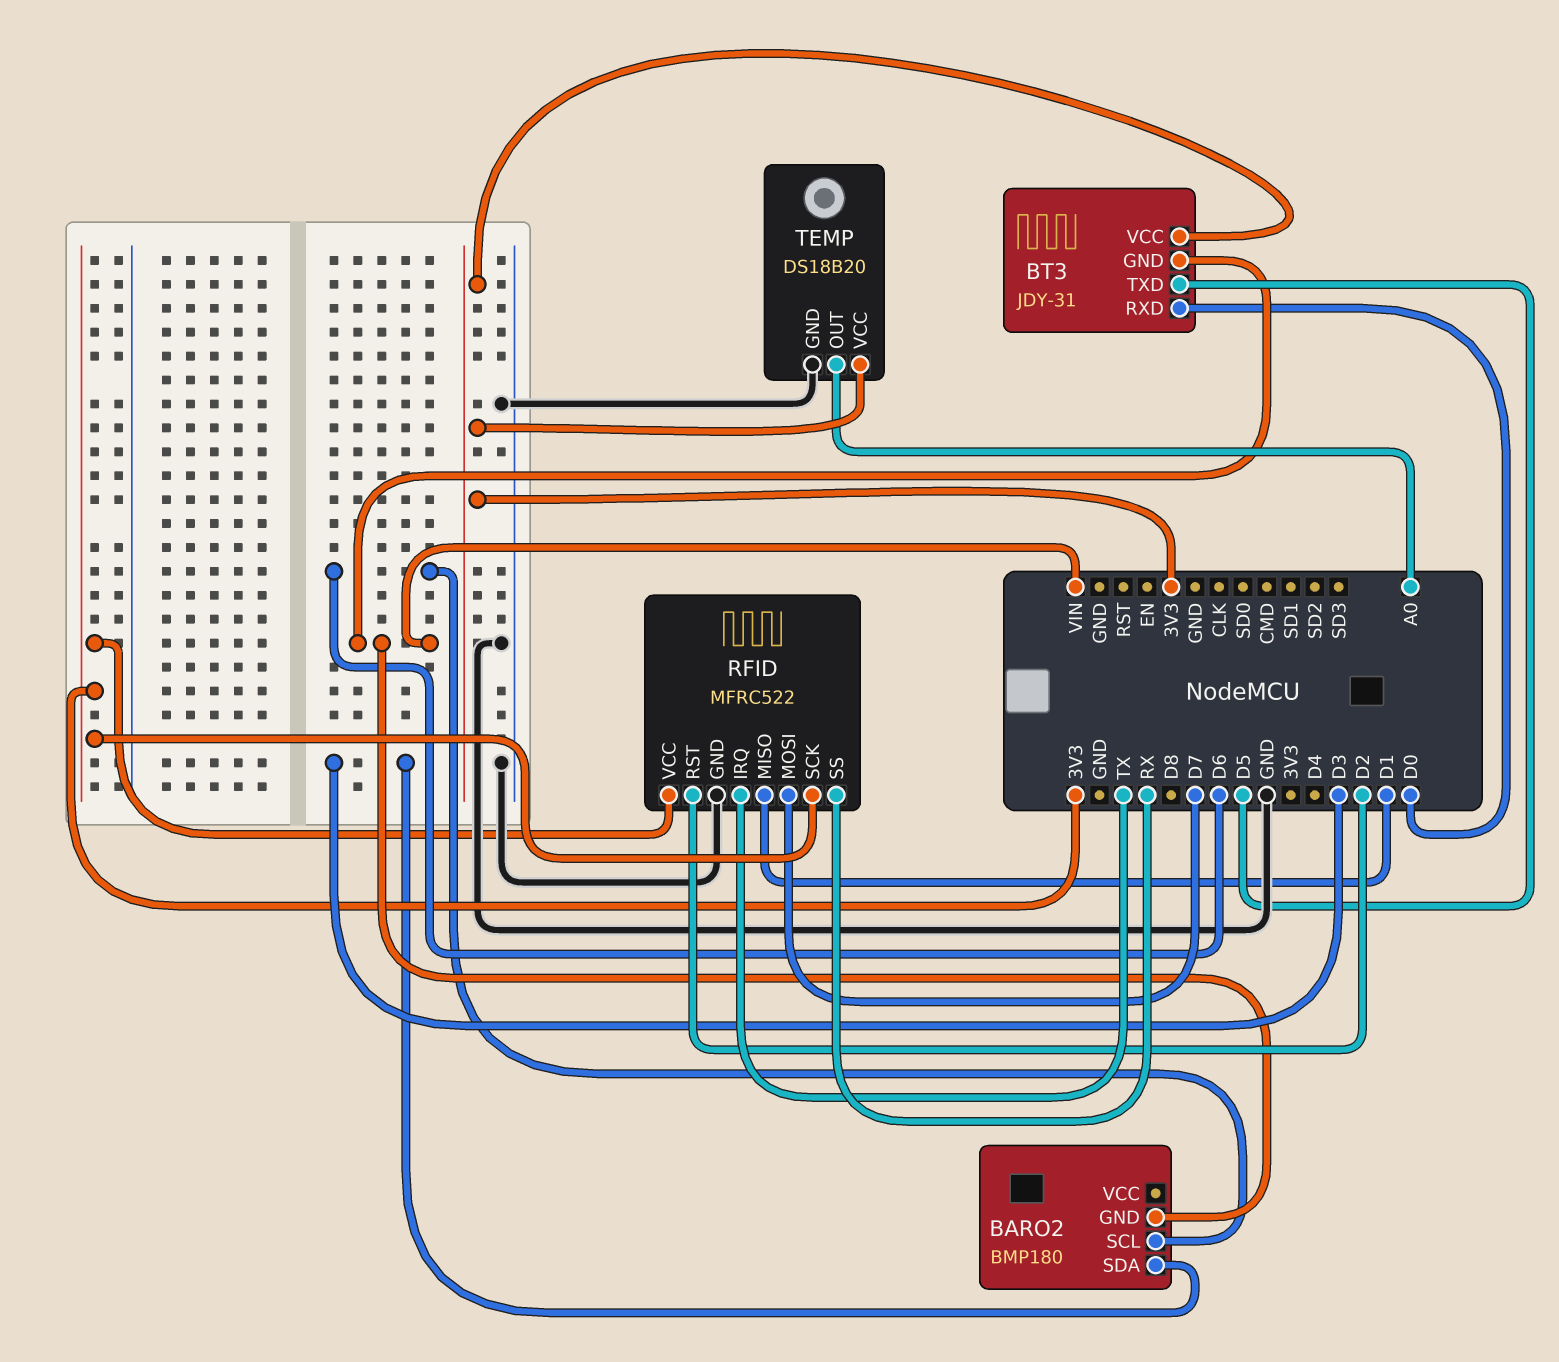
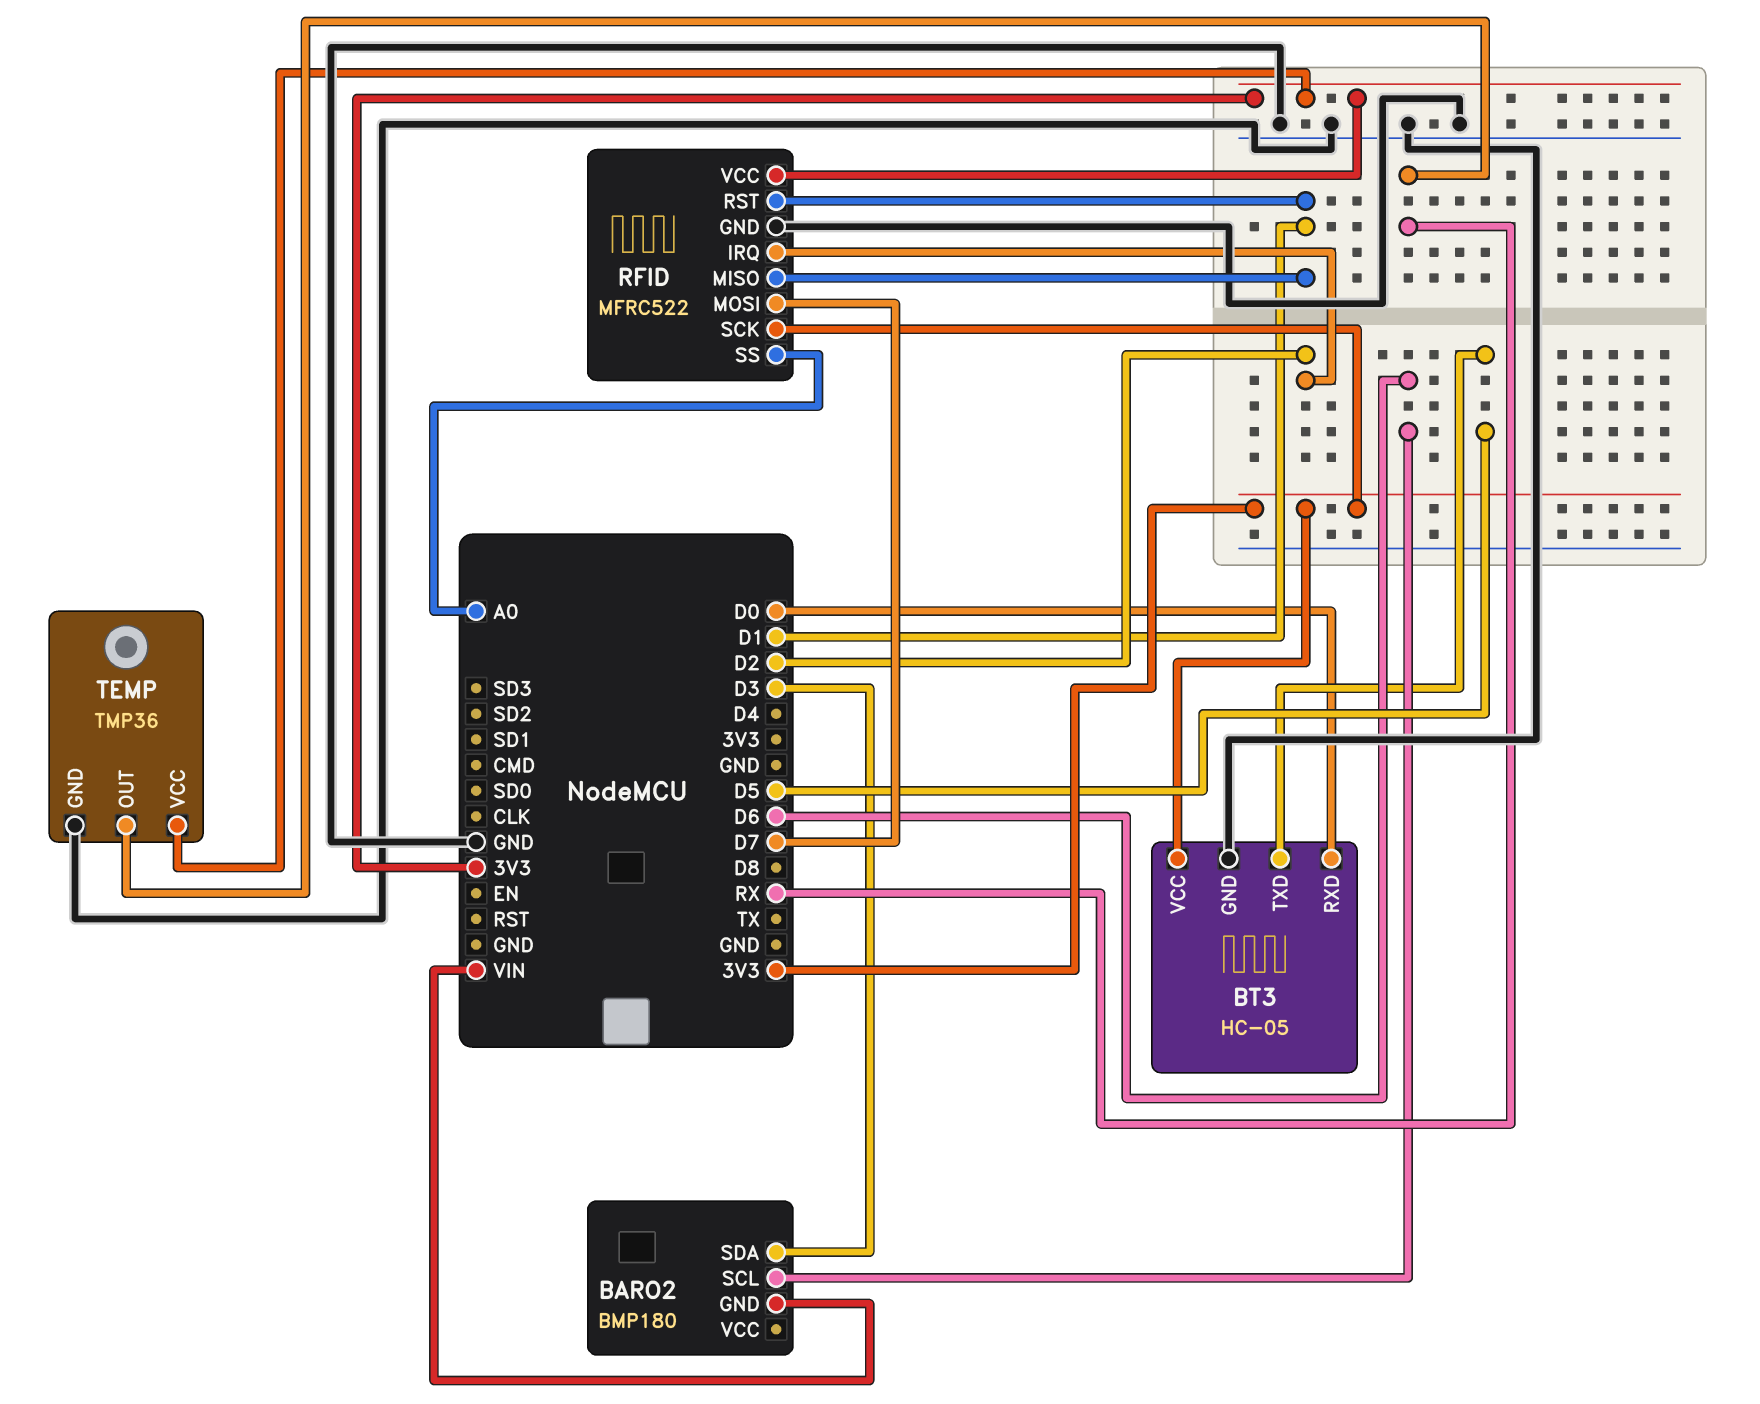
BT3: JDY-31 -> HC-05
BT3 pin GND: VIN -> GND
RFID pin IRQ: TX -> D2
RFID pin RST: D2 -> D1
RFID pin SS: RX -> A0
TEMP: DS18B20 -> TMP36
TEMP pin OUT: A0 -> RX

